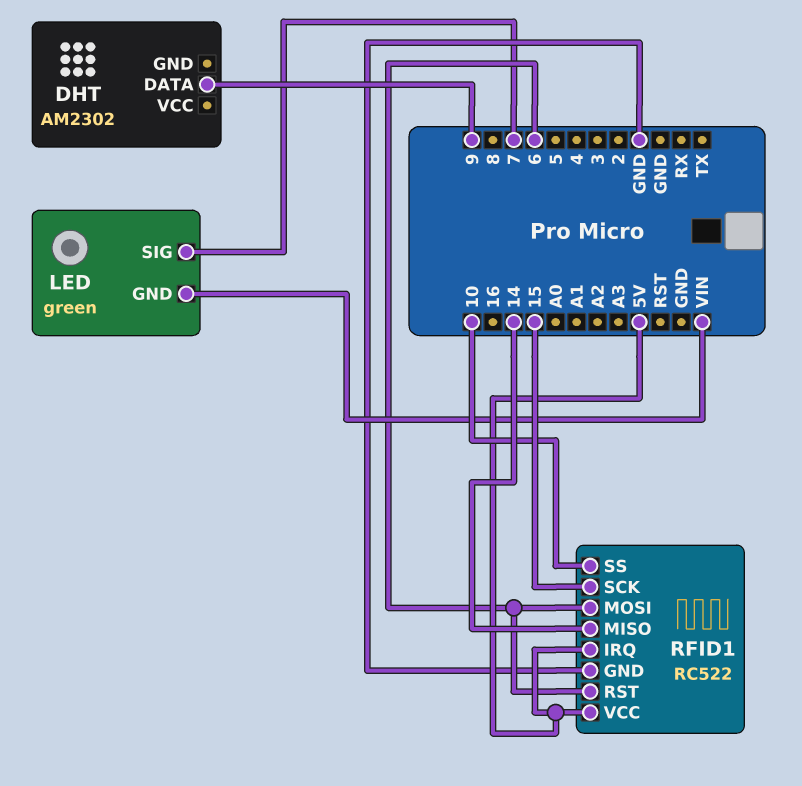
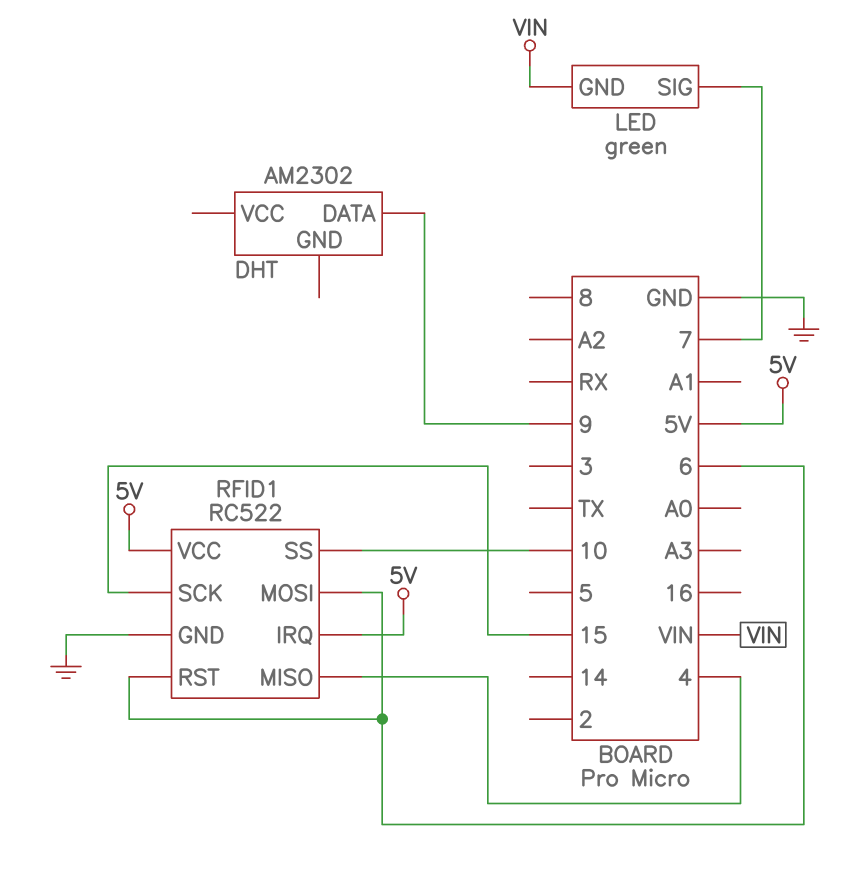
RFID1 pin MISO: 14 -> 4

